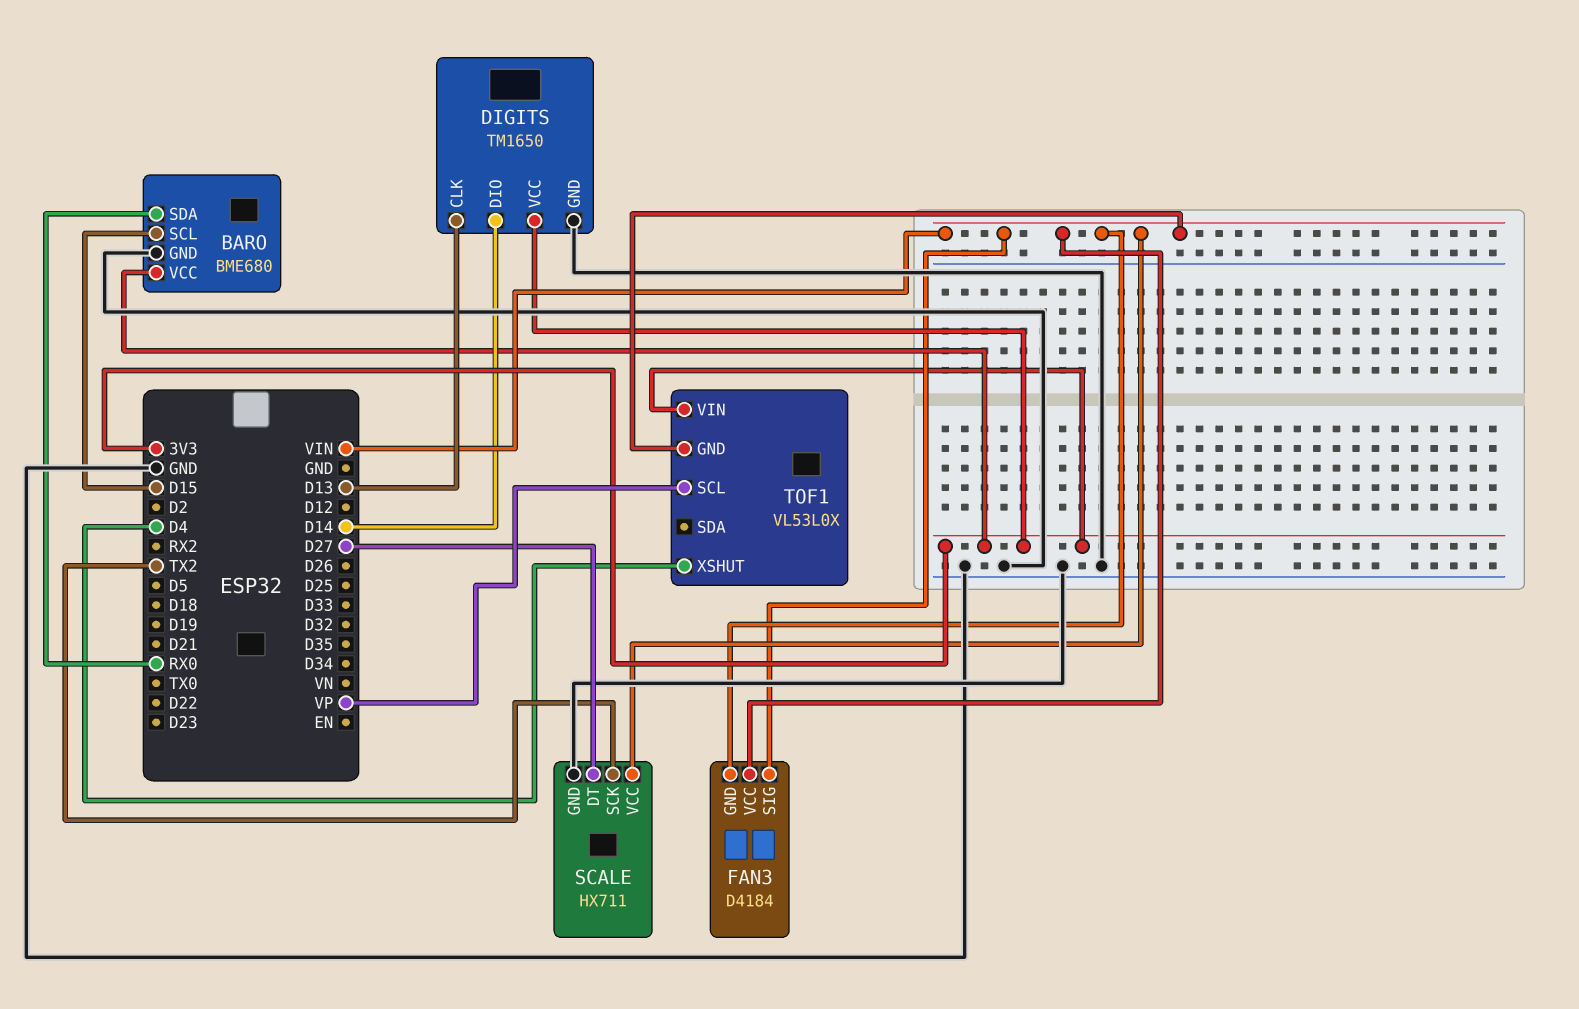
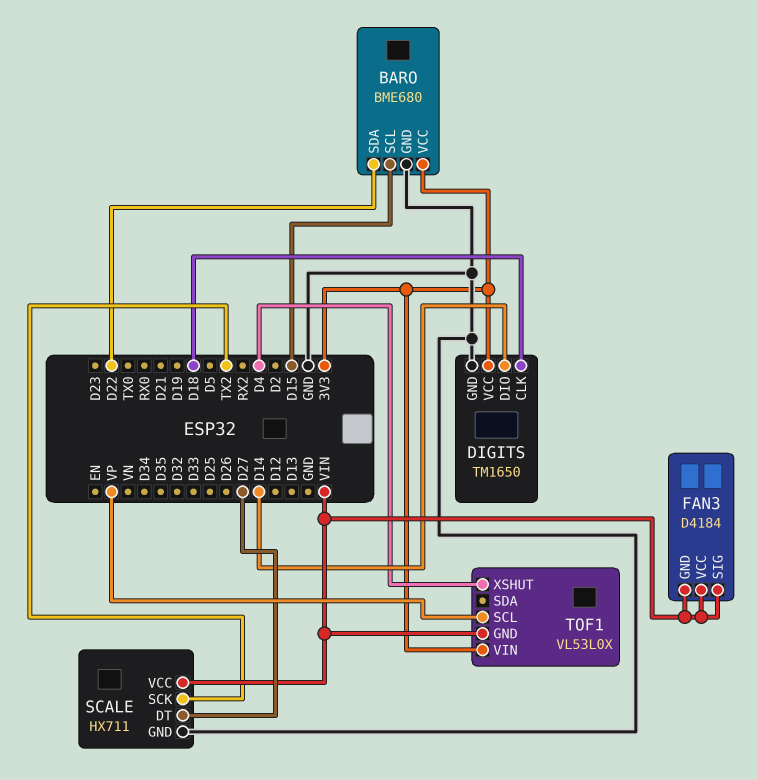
BARO pin SDA: RX0 -> D22
DIGITS pin CLK: D13 -> D18

